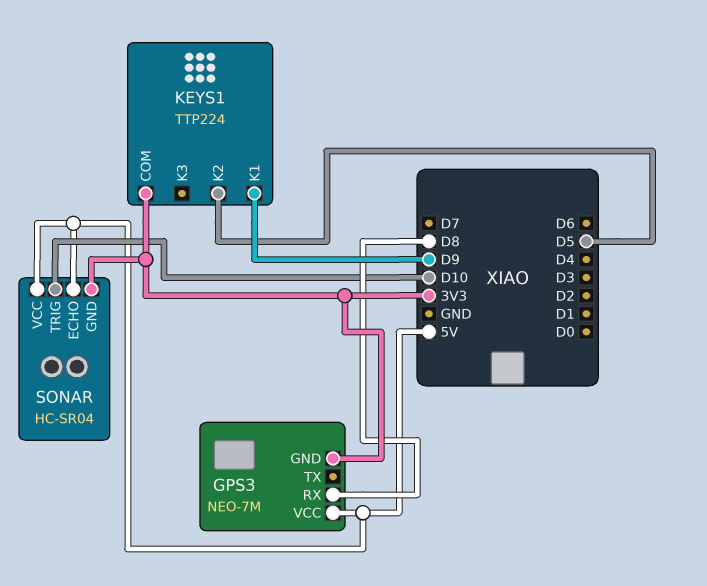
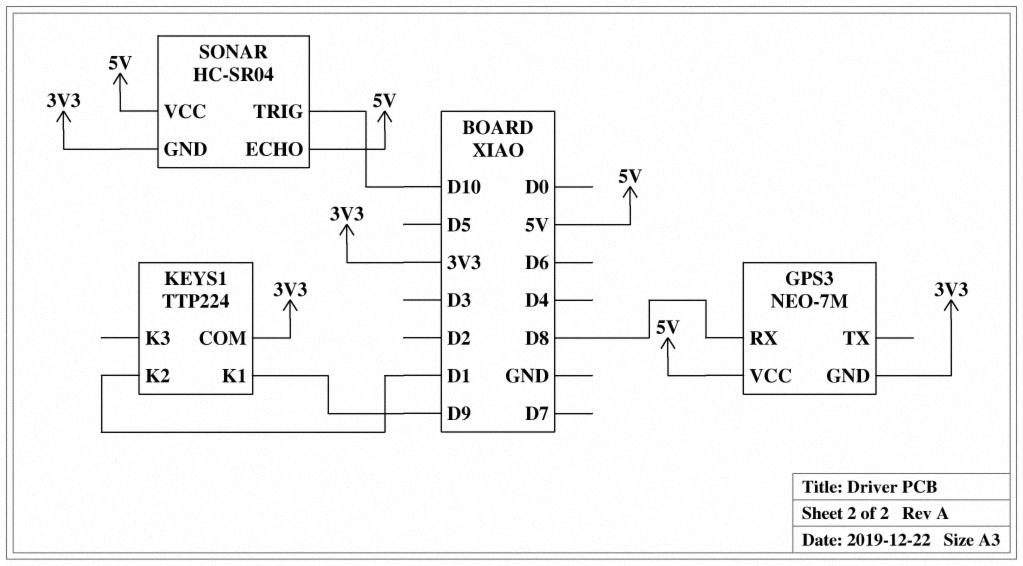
KEYS1 pin K2: D5 -> D1

